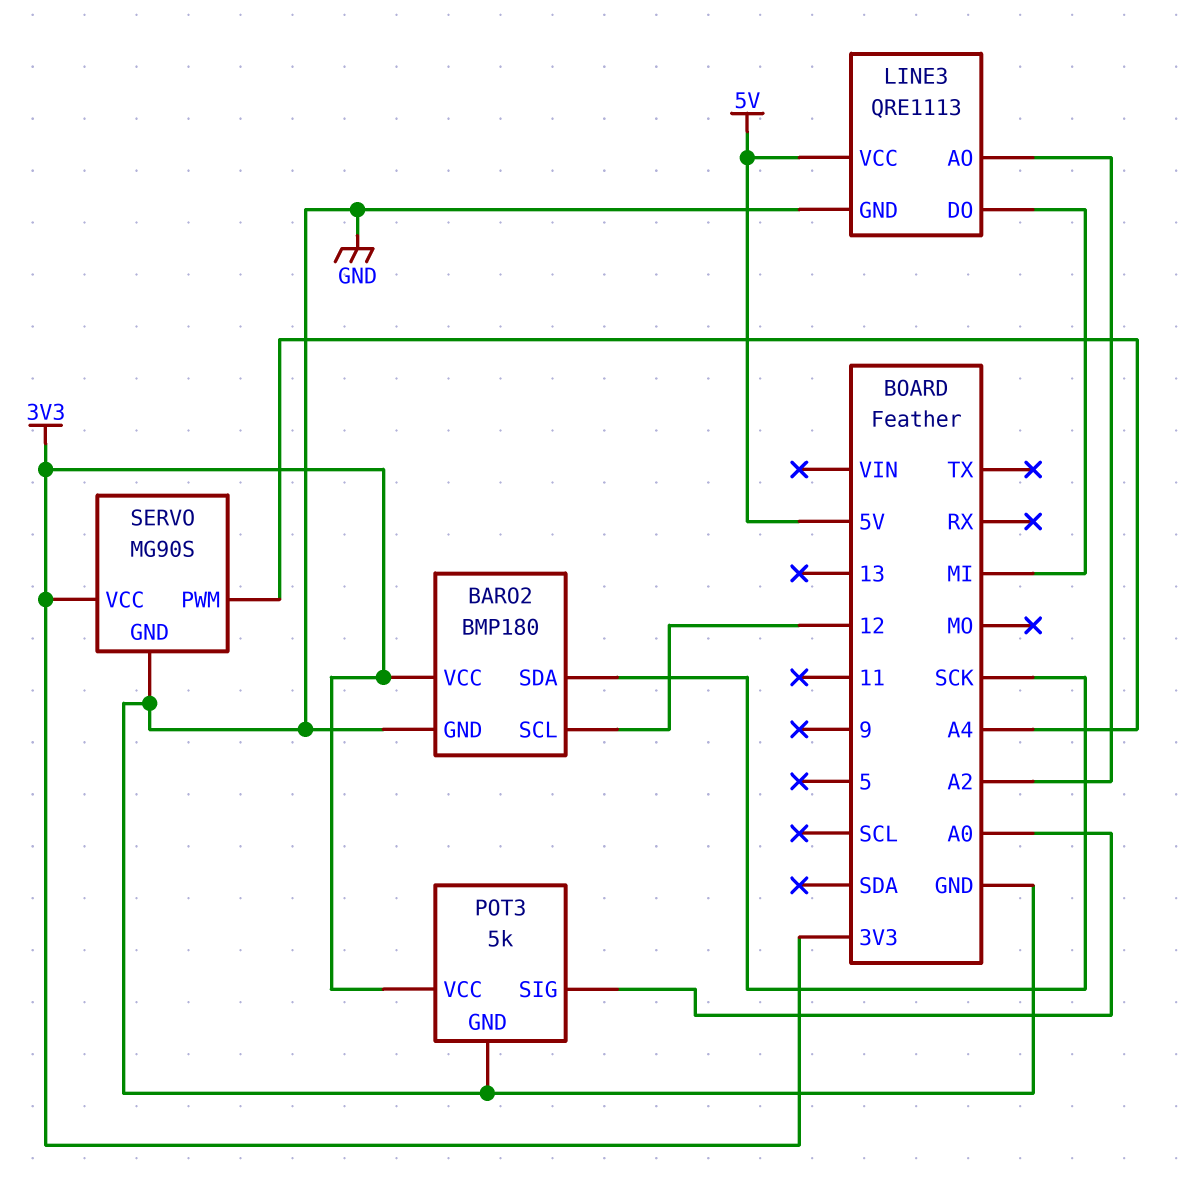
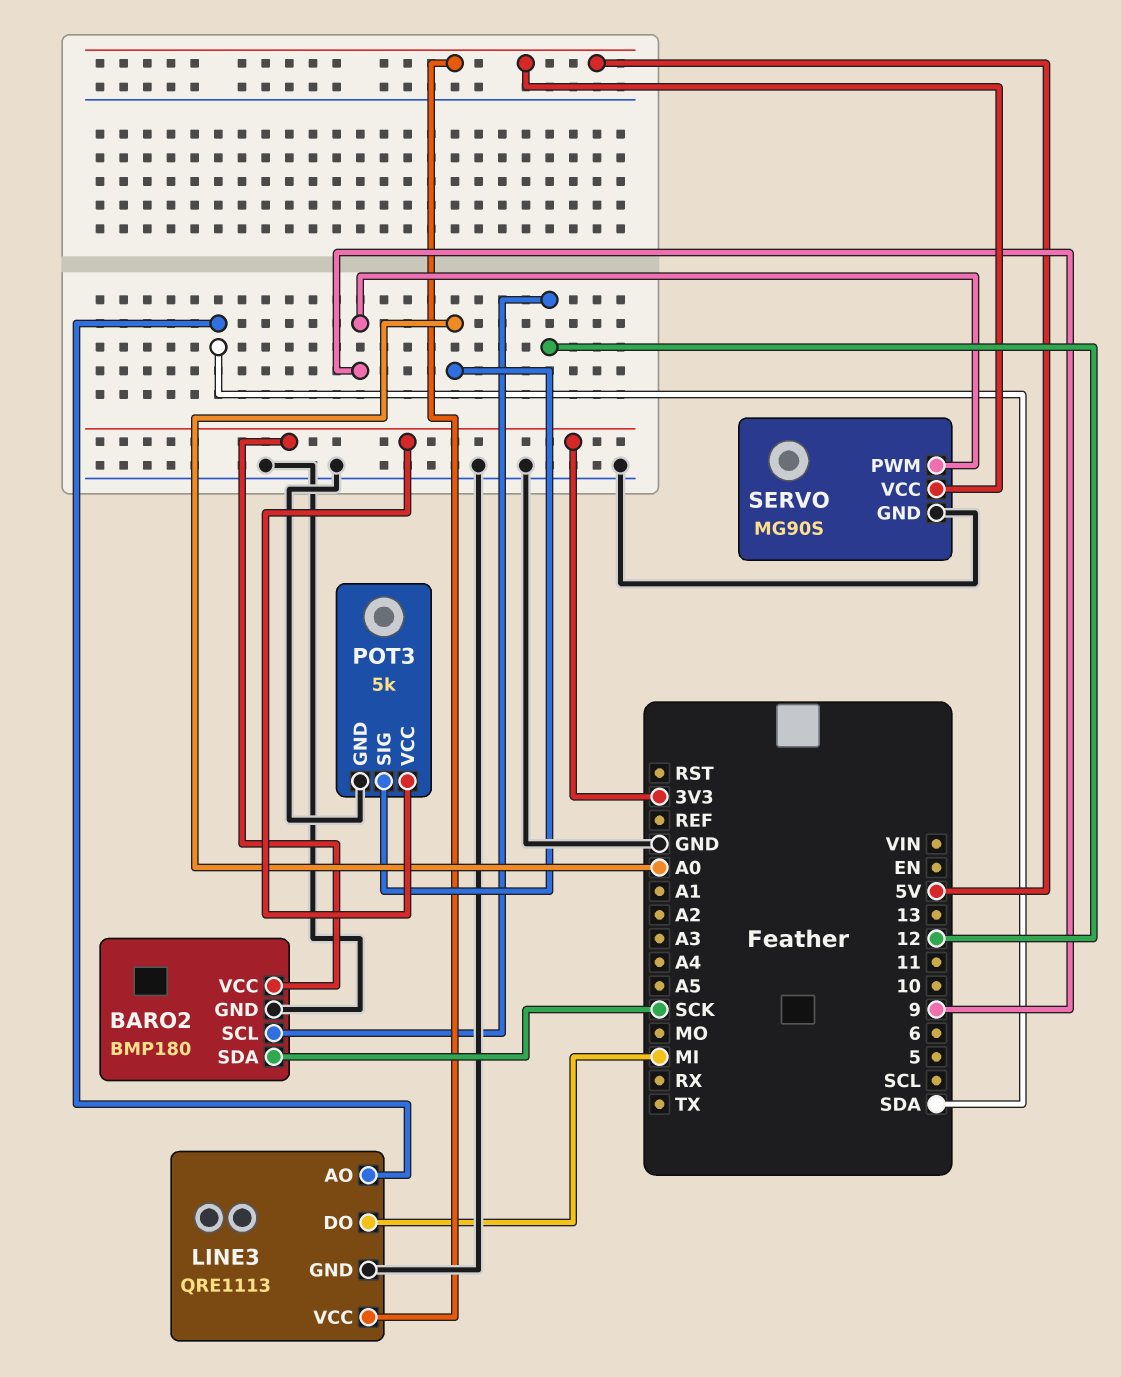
LINE3 pin AO: A2 -> SDA
SERVO pin PWM: A4 -> 9
SERVO pin VCC: 3V3 -> 5V

